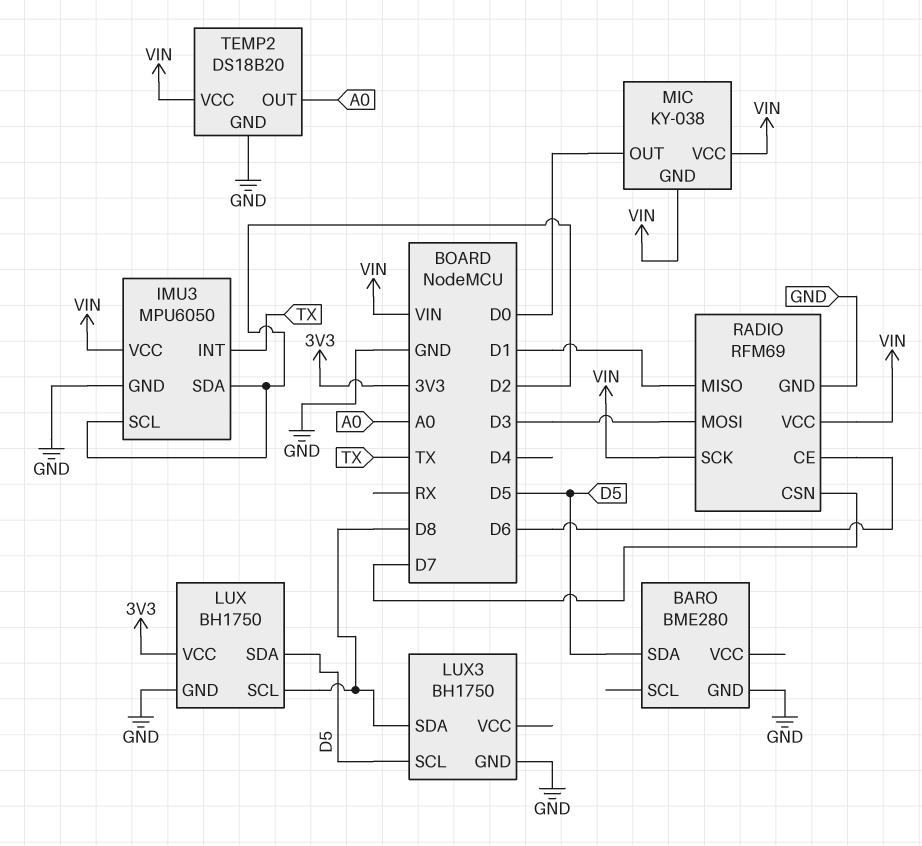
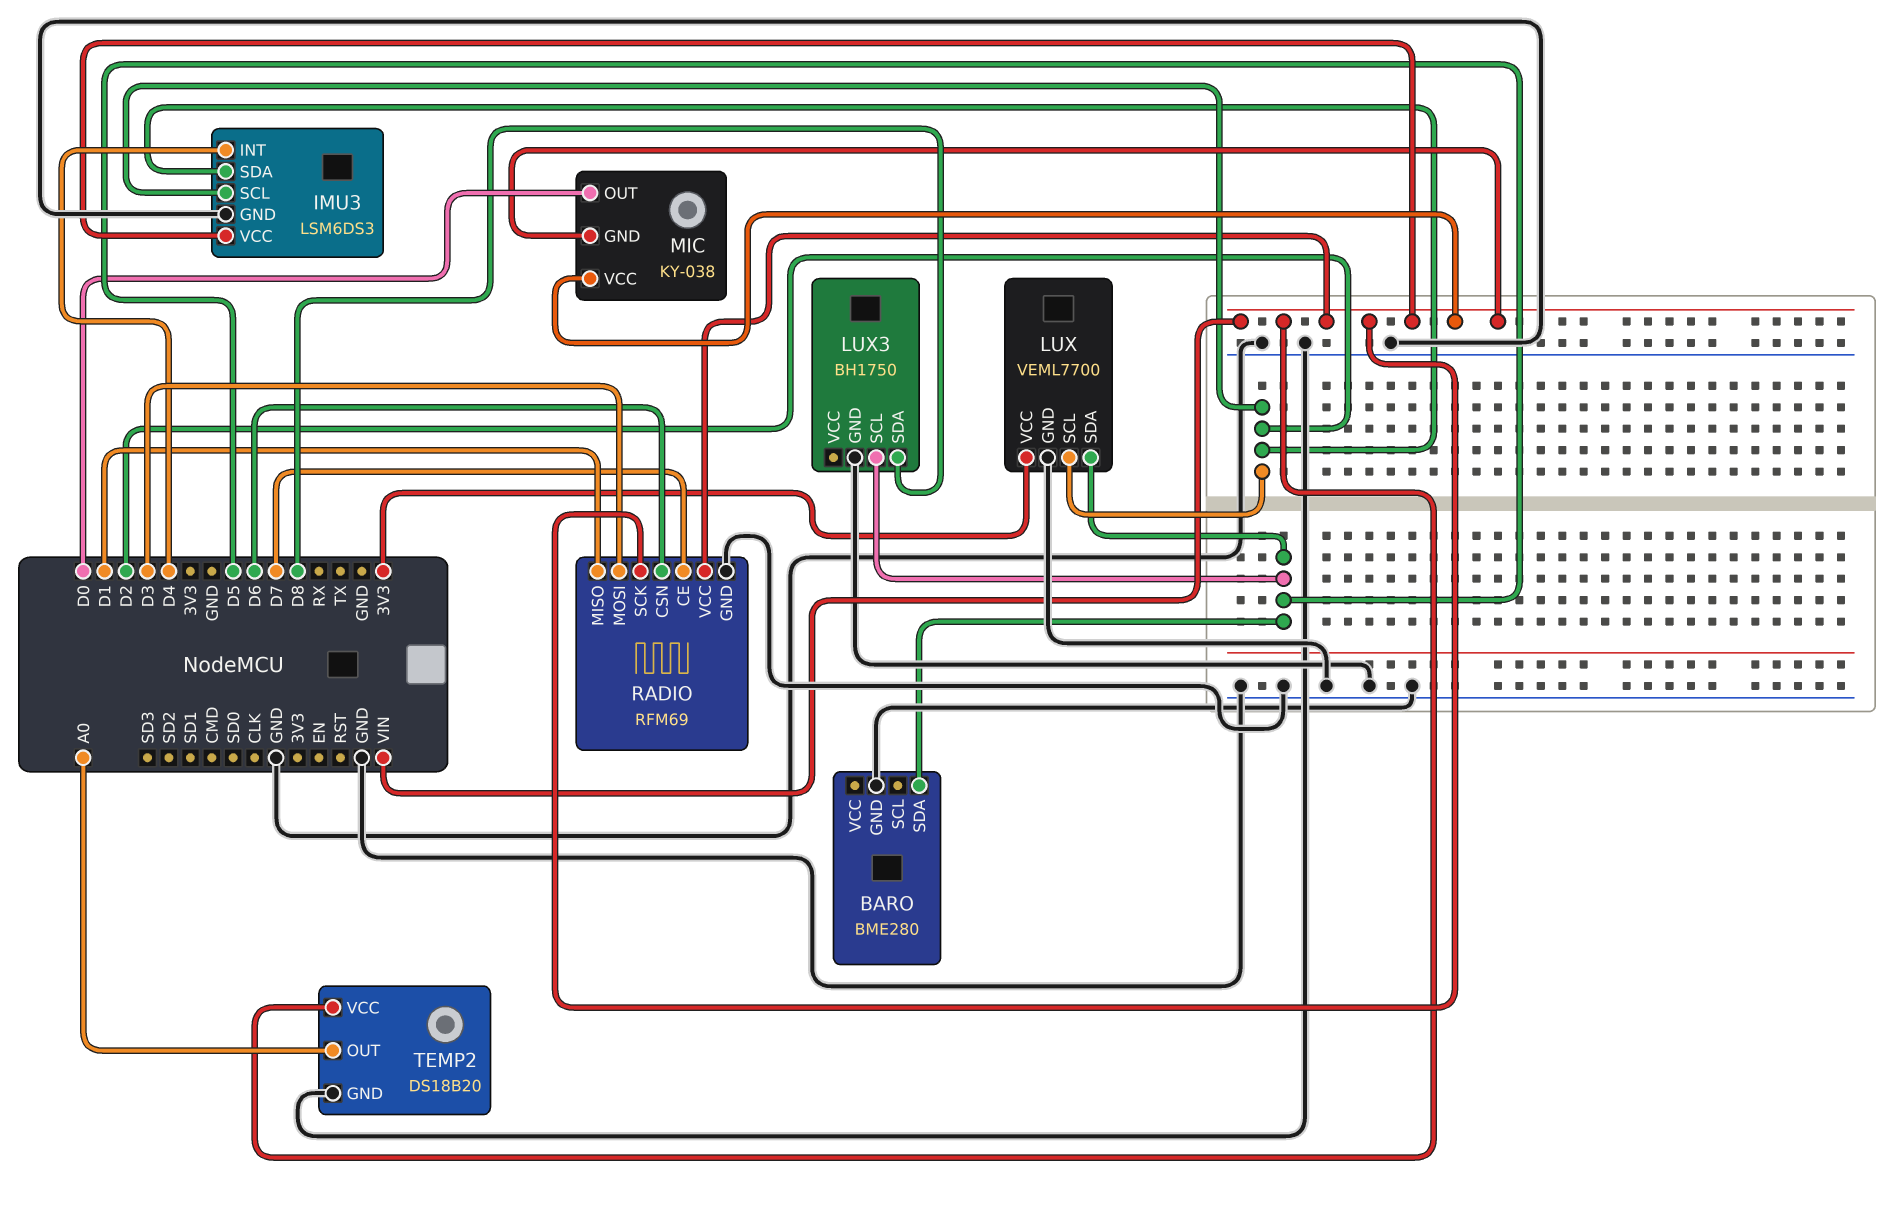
IMU3: MPU6050 -> LSM6DS3
IMU3 pin INT: TX -> D4
LUX: BH1750 -> VEML7700
LUX pin SCL: D8 -> D2
RADIO pin CE: D6 -> D7
RADIO pin CSN: D7 -> D6

